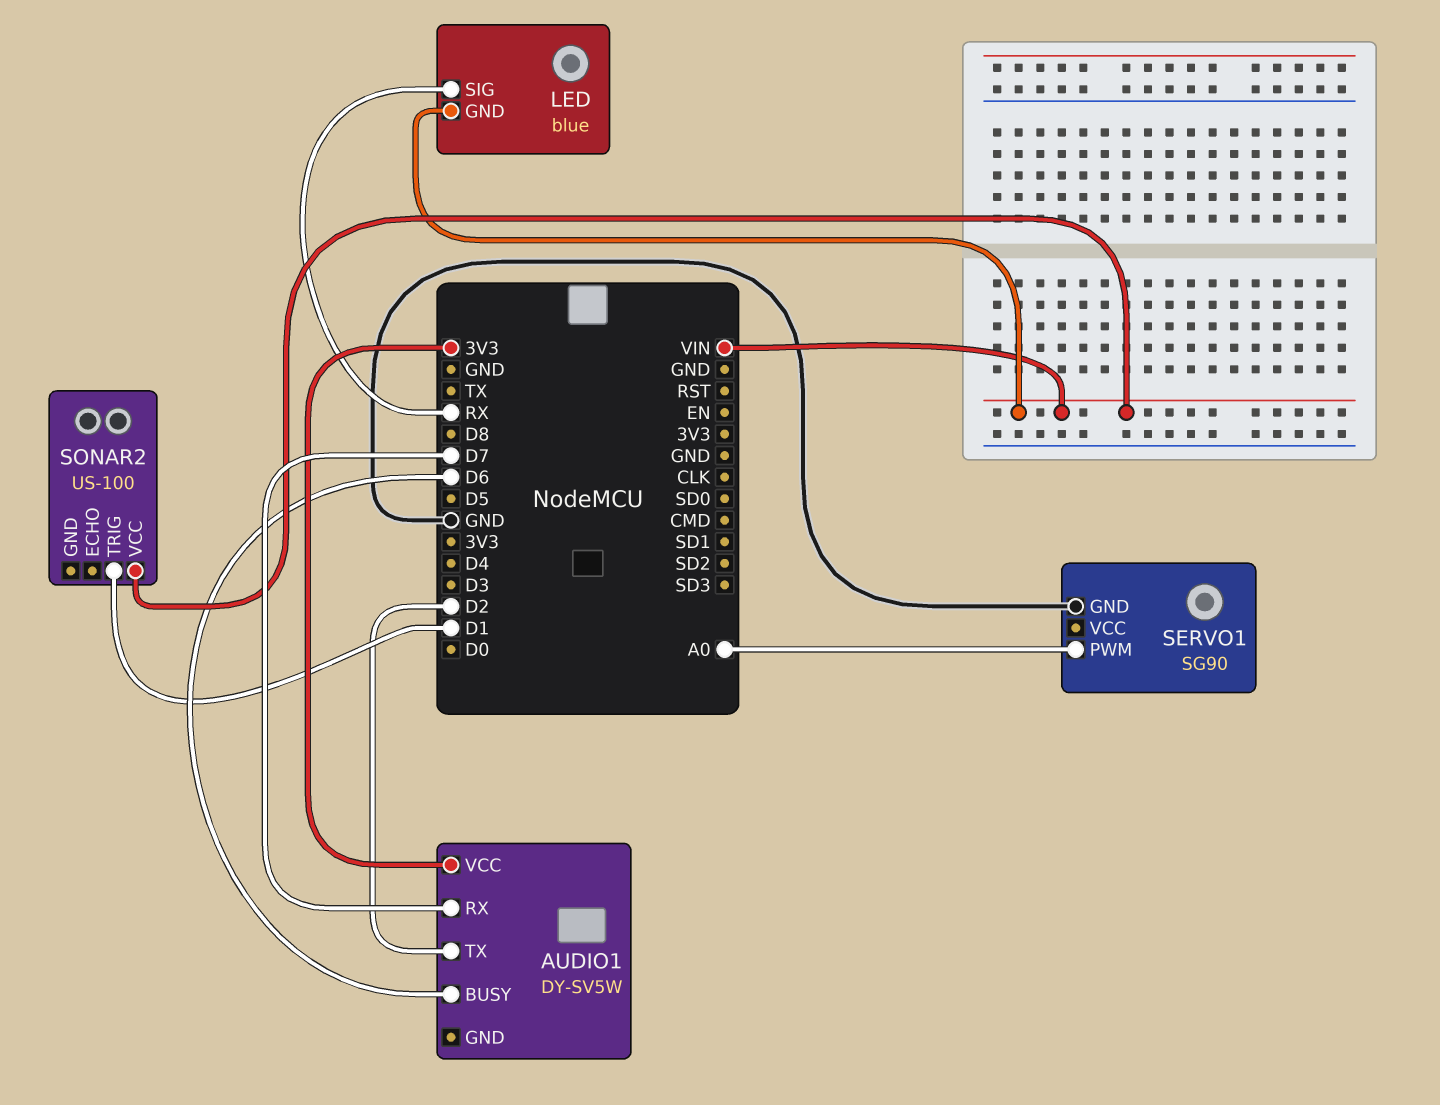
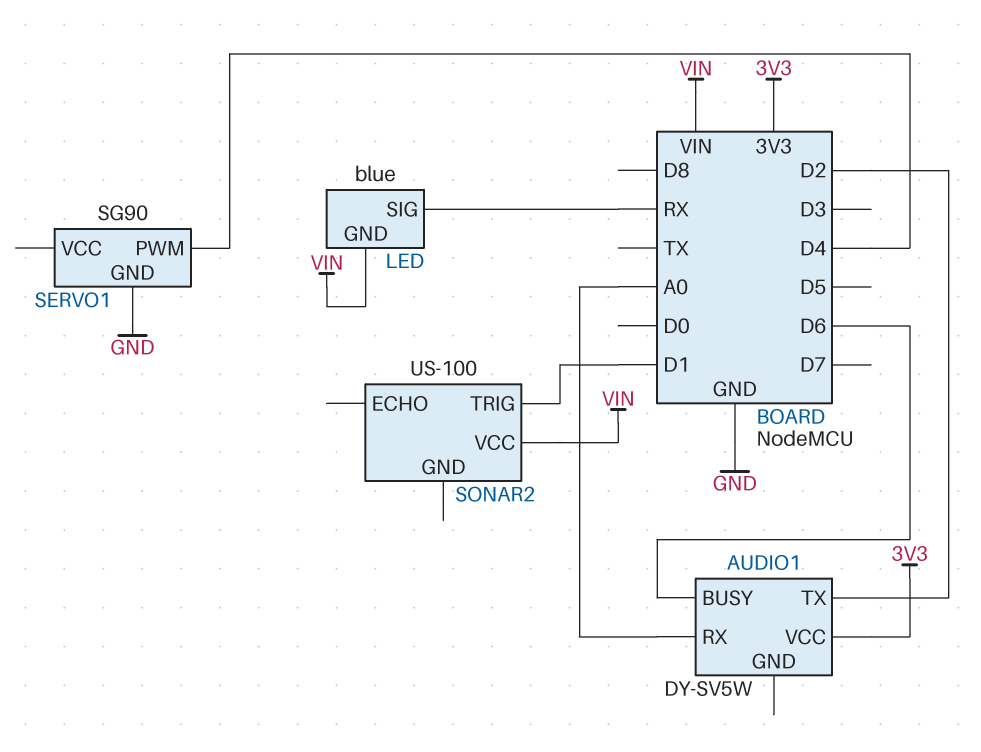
AUDIO1 pin RX: D7 -> A0
SERVO1 pin PWM: A0 -> D4

